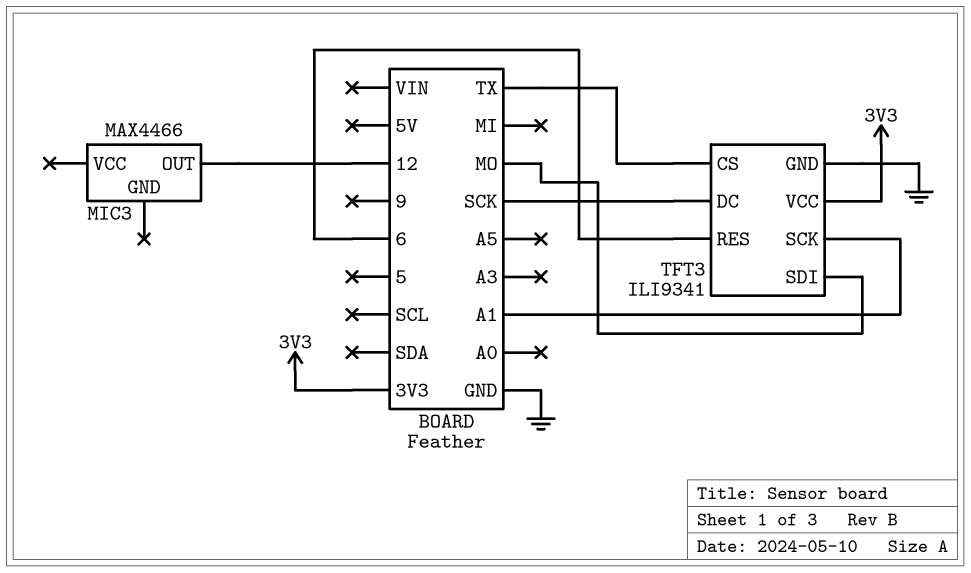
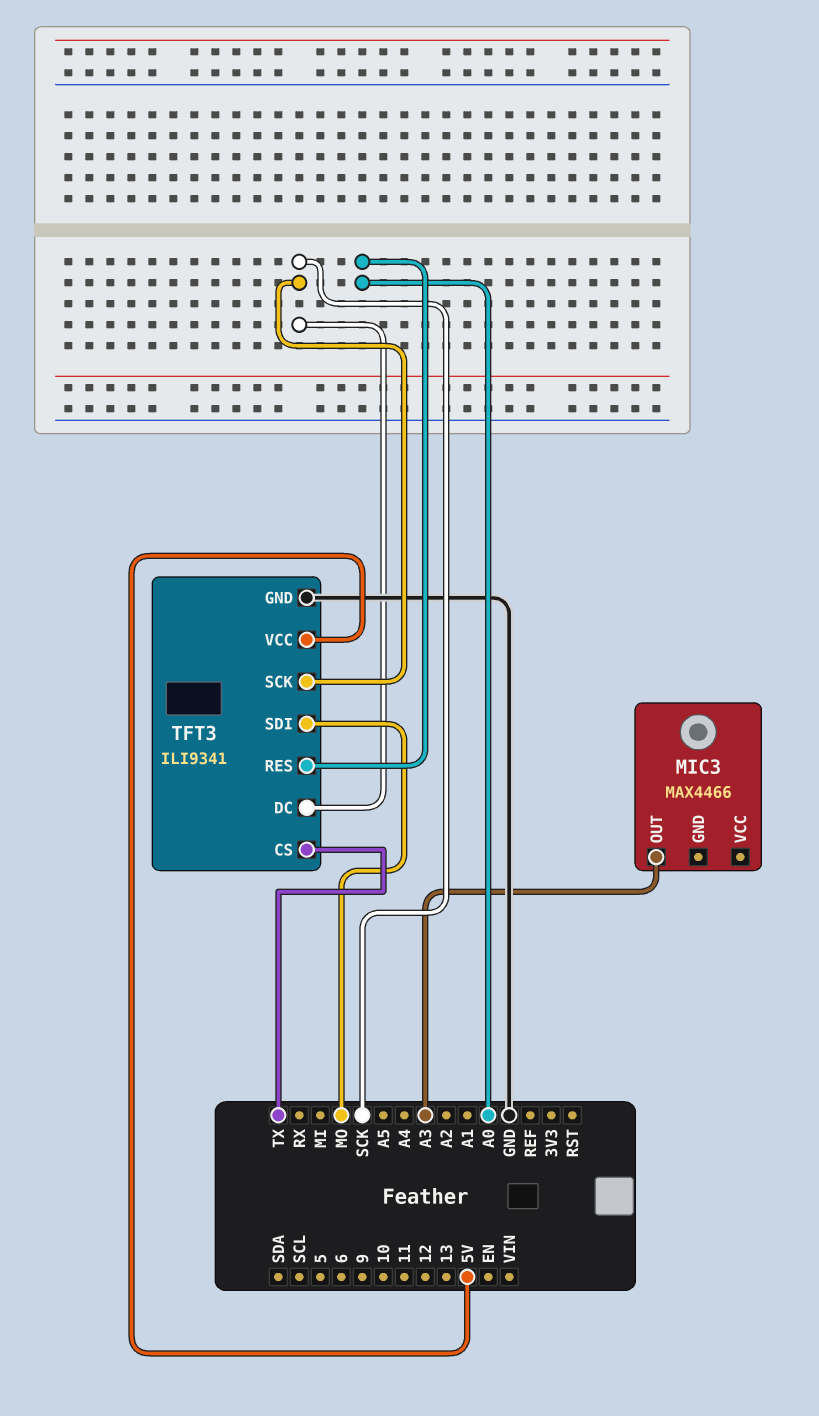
MIC3 pin OUT: 12 -> A3
TFT3 pin RES: 6 -> A0
TFT3 pin SCK: A1 -> SCK
TFT3 pin VCC: 3V3 -> 5V

